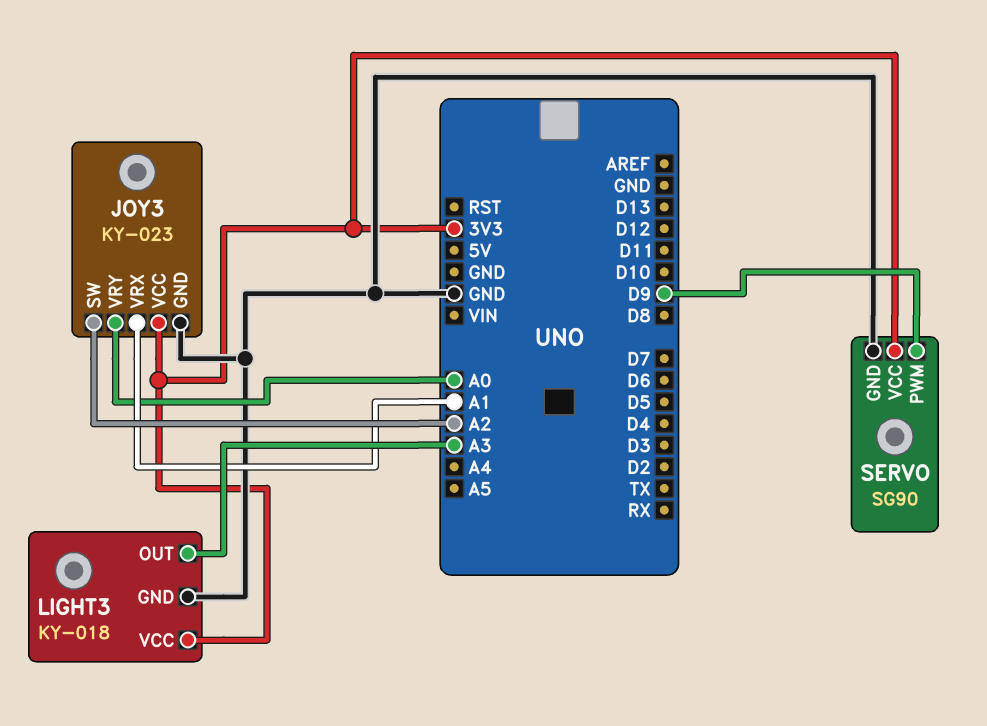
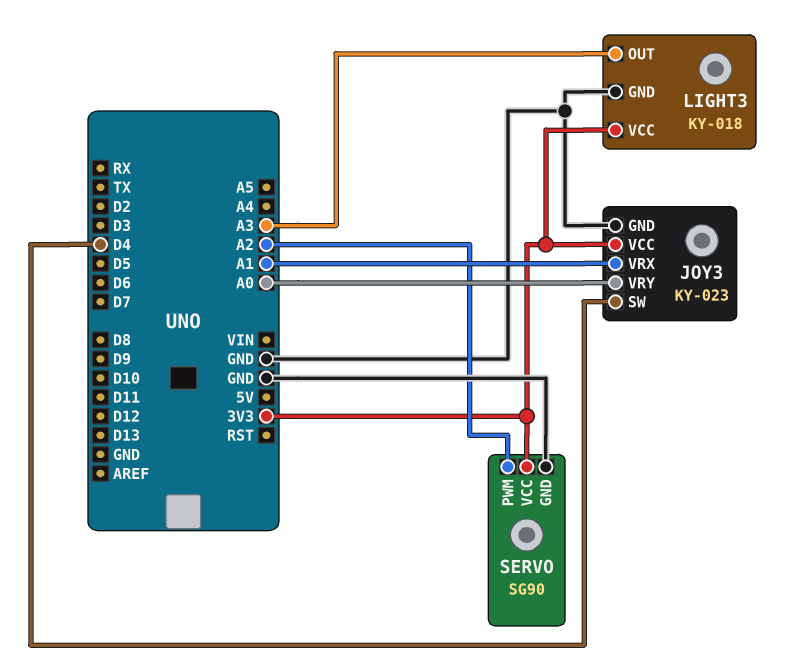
JOY3 pin SW: A2 -> D4
SERVO pin PWM: D9 -> A2

